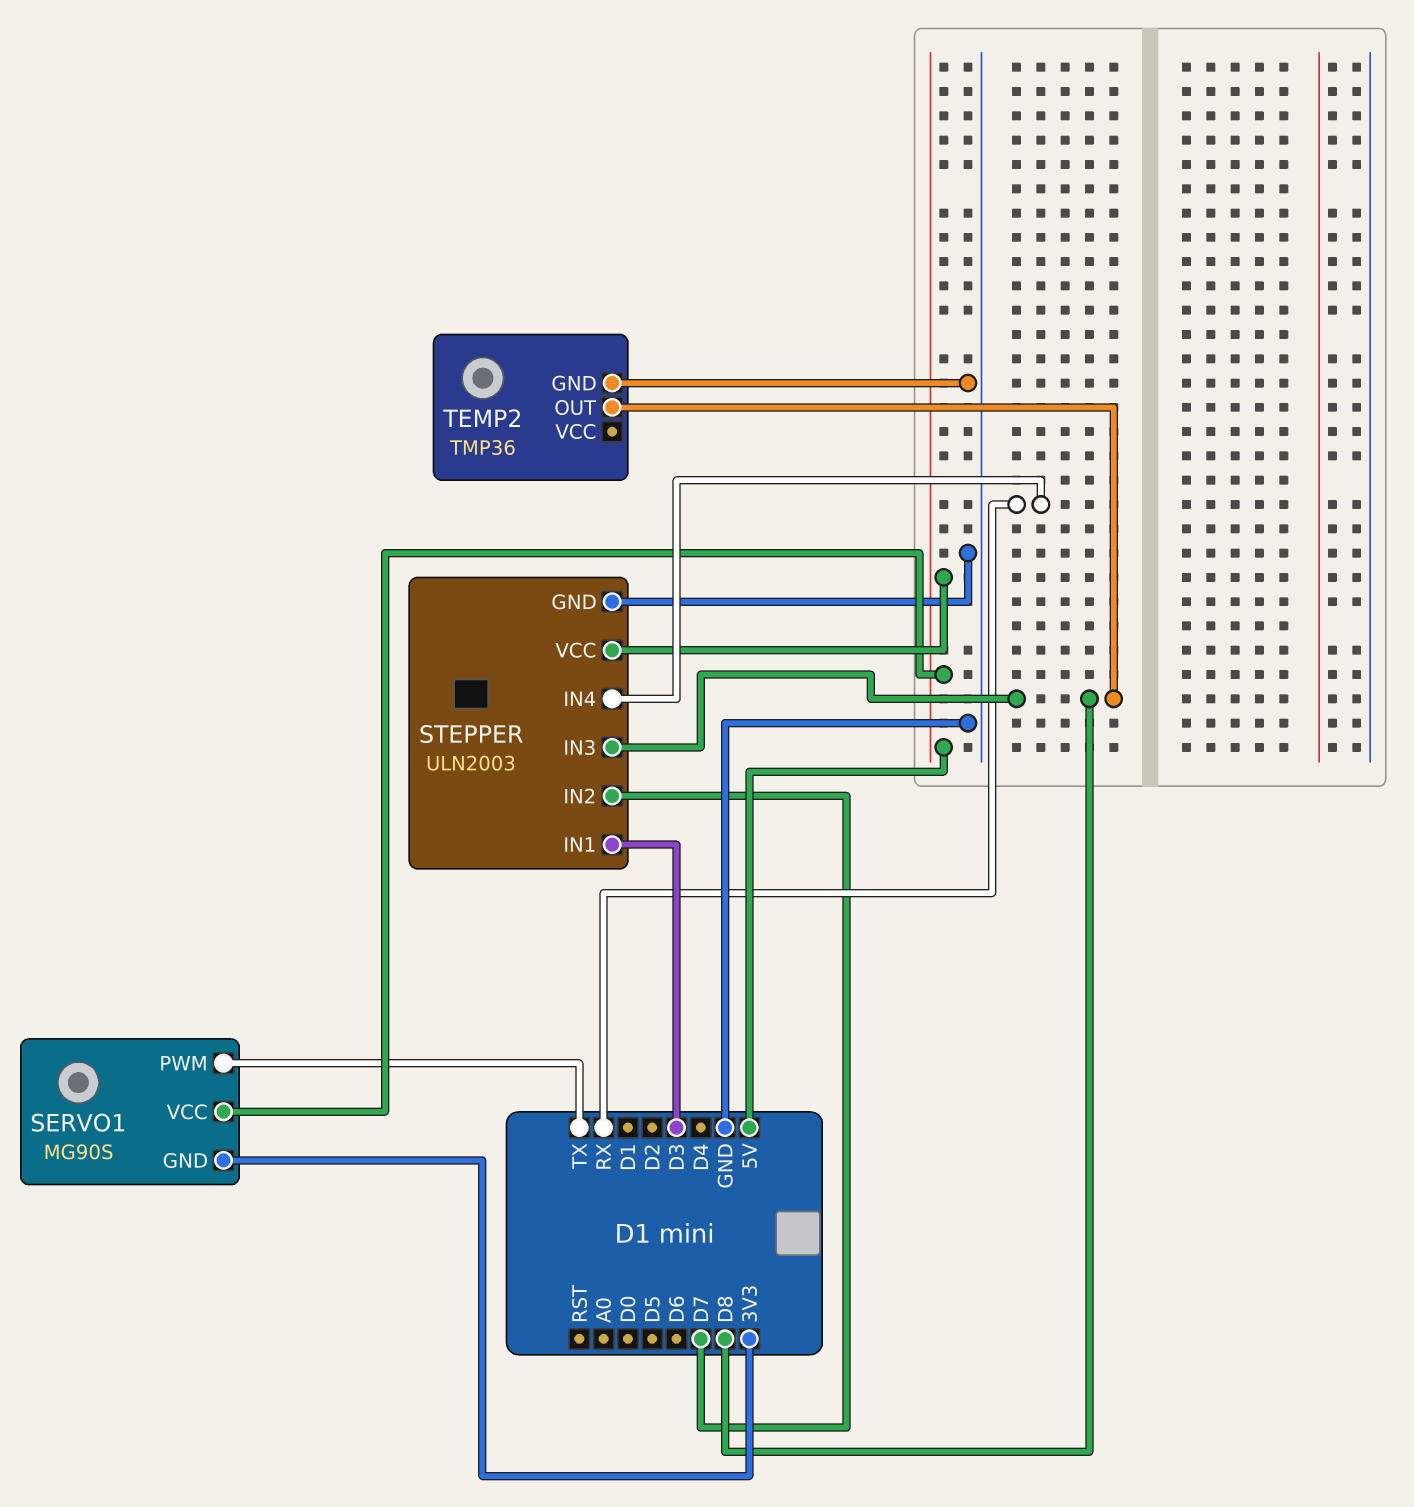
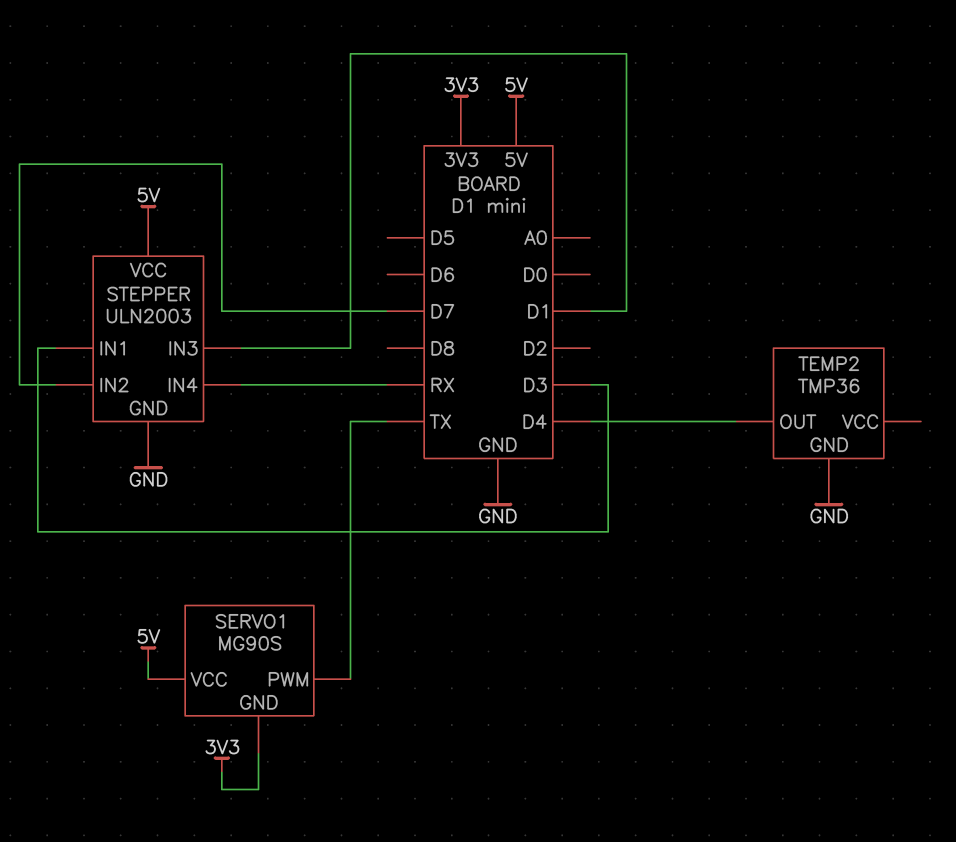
STEPPER pin IN3: D8 -> D1
TEMP2 pin OUT: D8 -> D4

